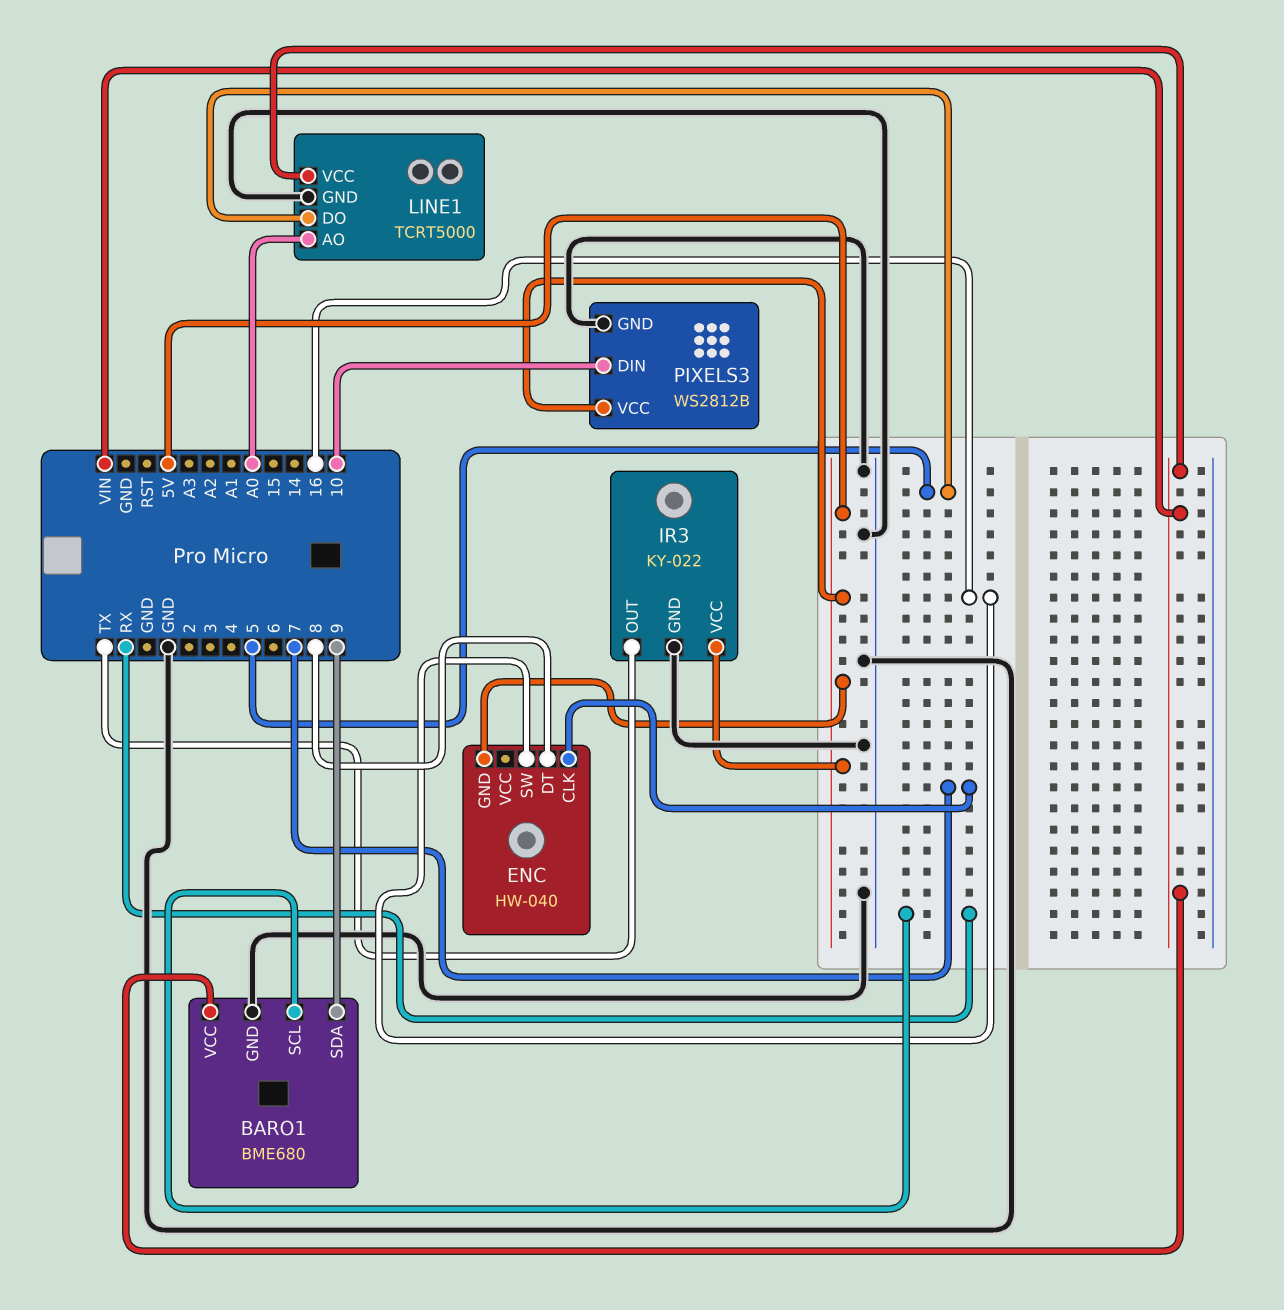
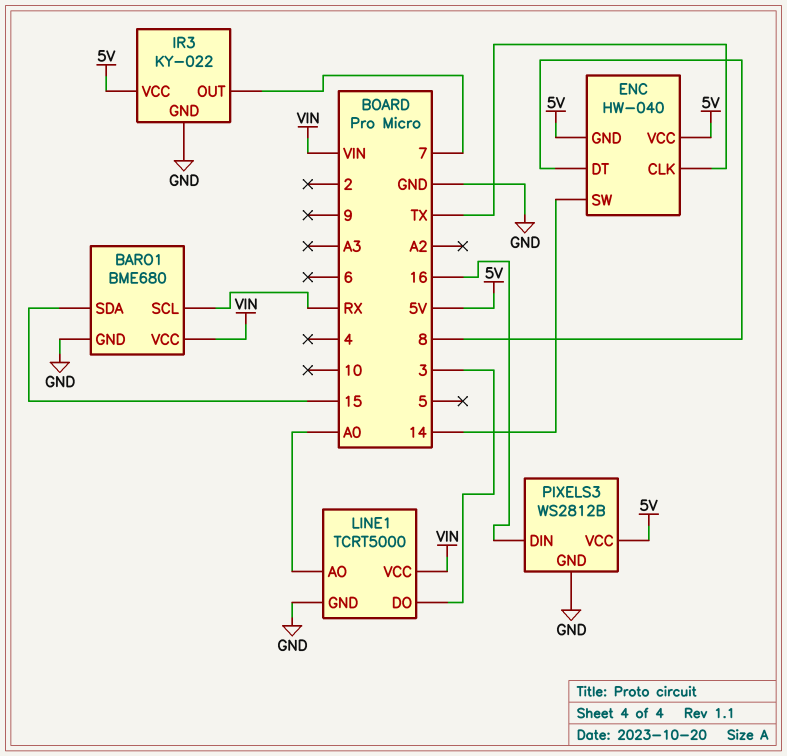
BARO1 pin SDA: 9 -> 15
ENC pin CLK: 7 -> TX
ENC pin SW: 16 -> 14
ENC pin VCC: none -> 5V
IR3 pin OUT: TX -> 7
LINE1 pin DO: 5 -> 3
PIXELS3 pin DIN: 10 -> 16

